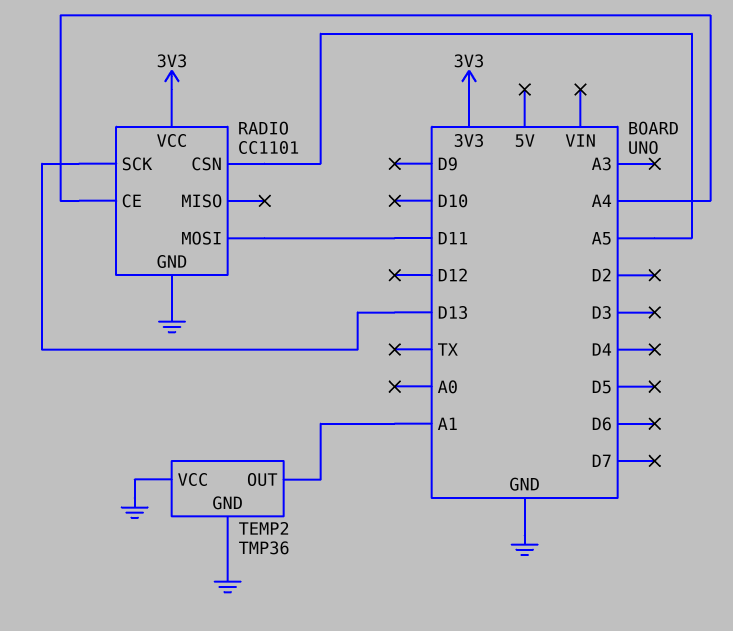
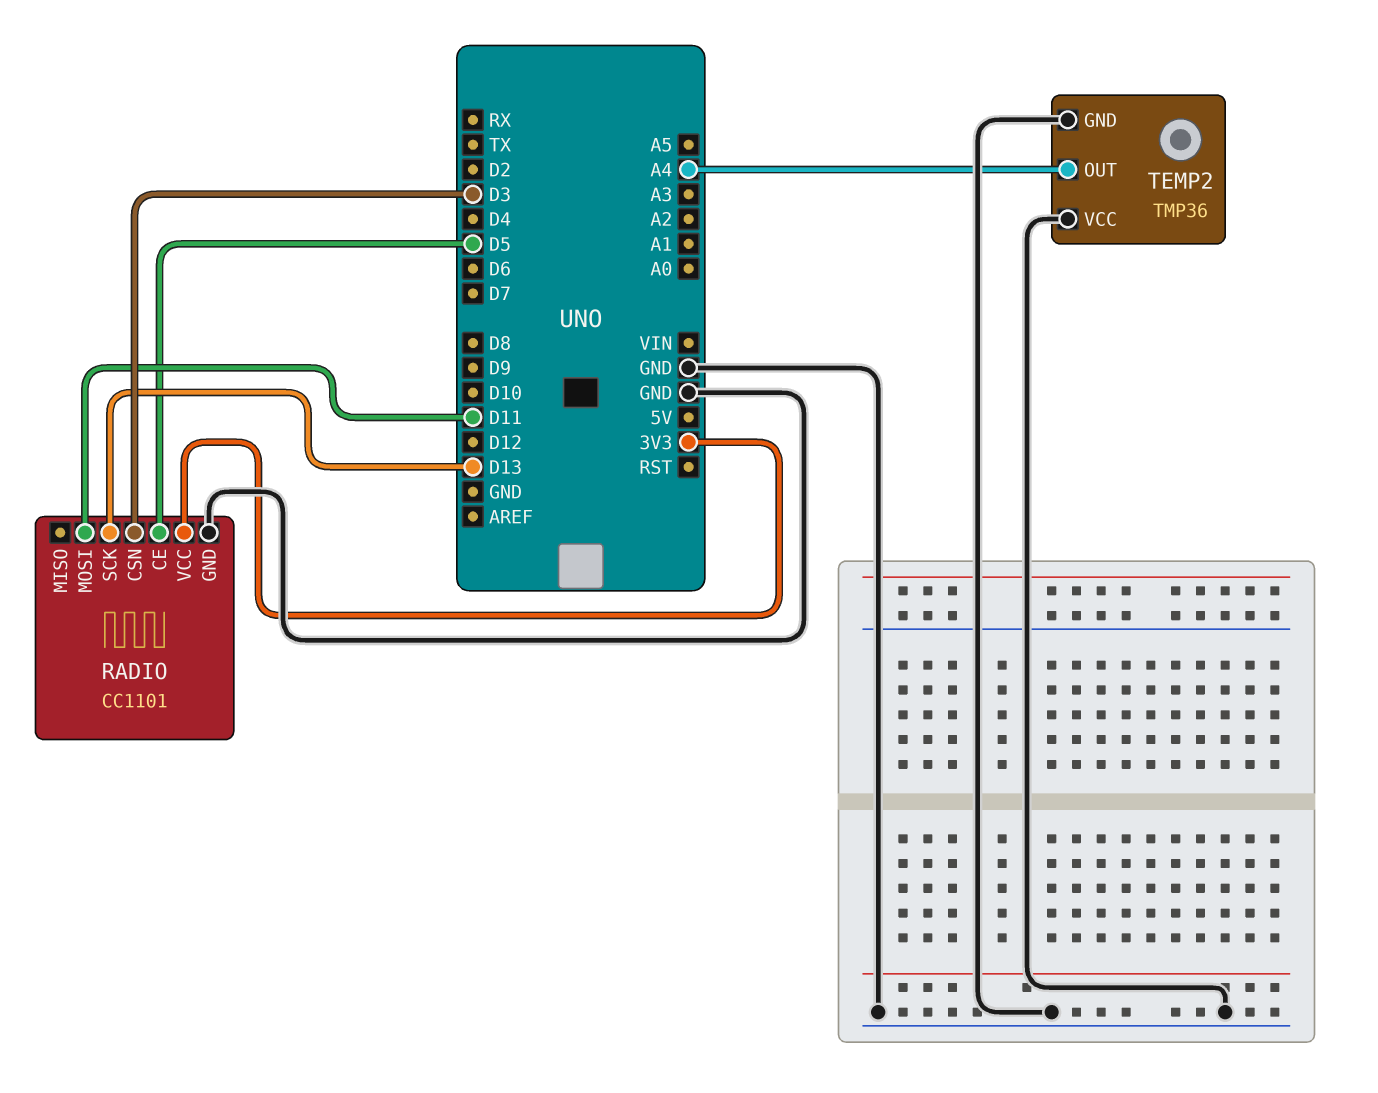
RADIO pin CE: A4 -> D5
RADIO pin CSN: A5 -> D3
TEMP2 pin OUT: A1 -> A4

